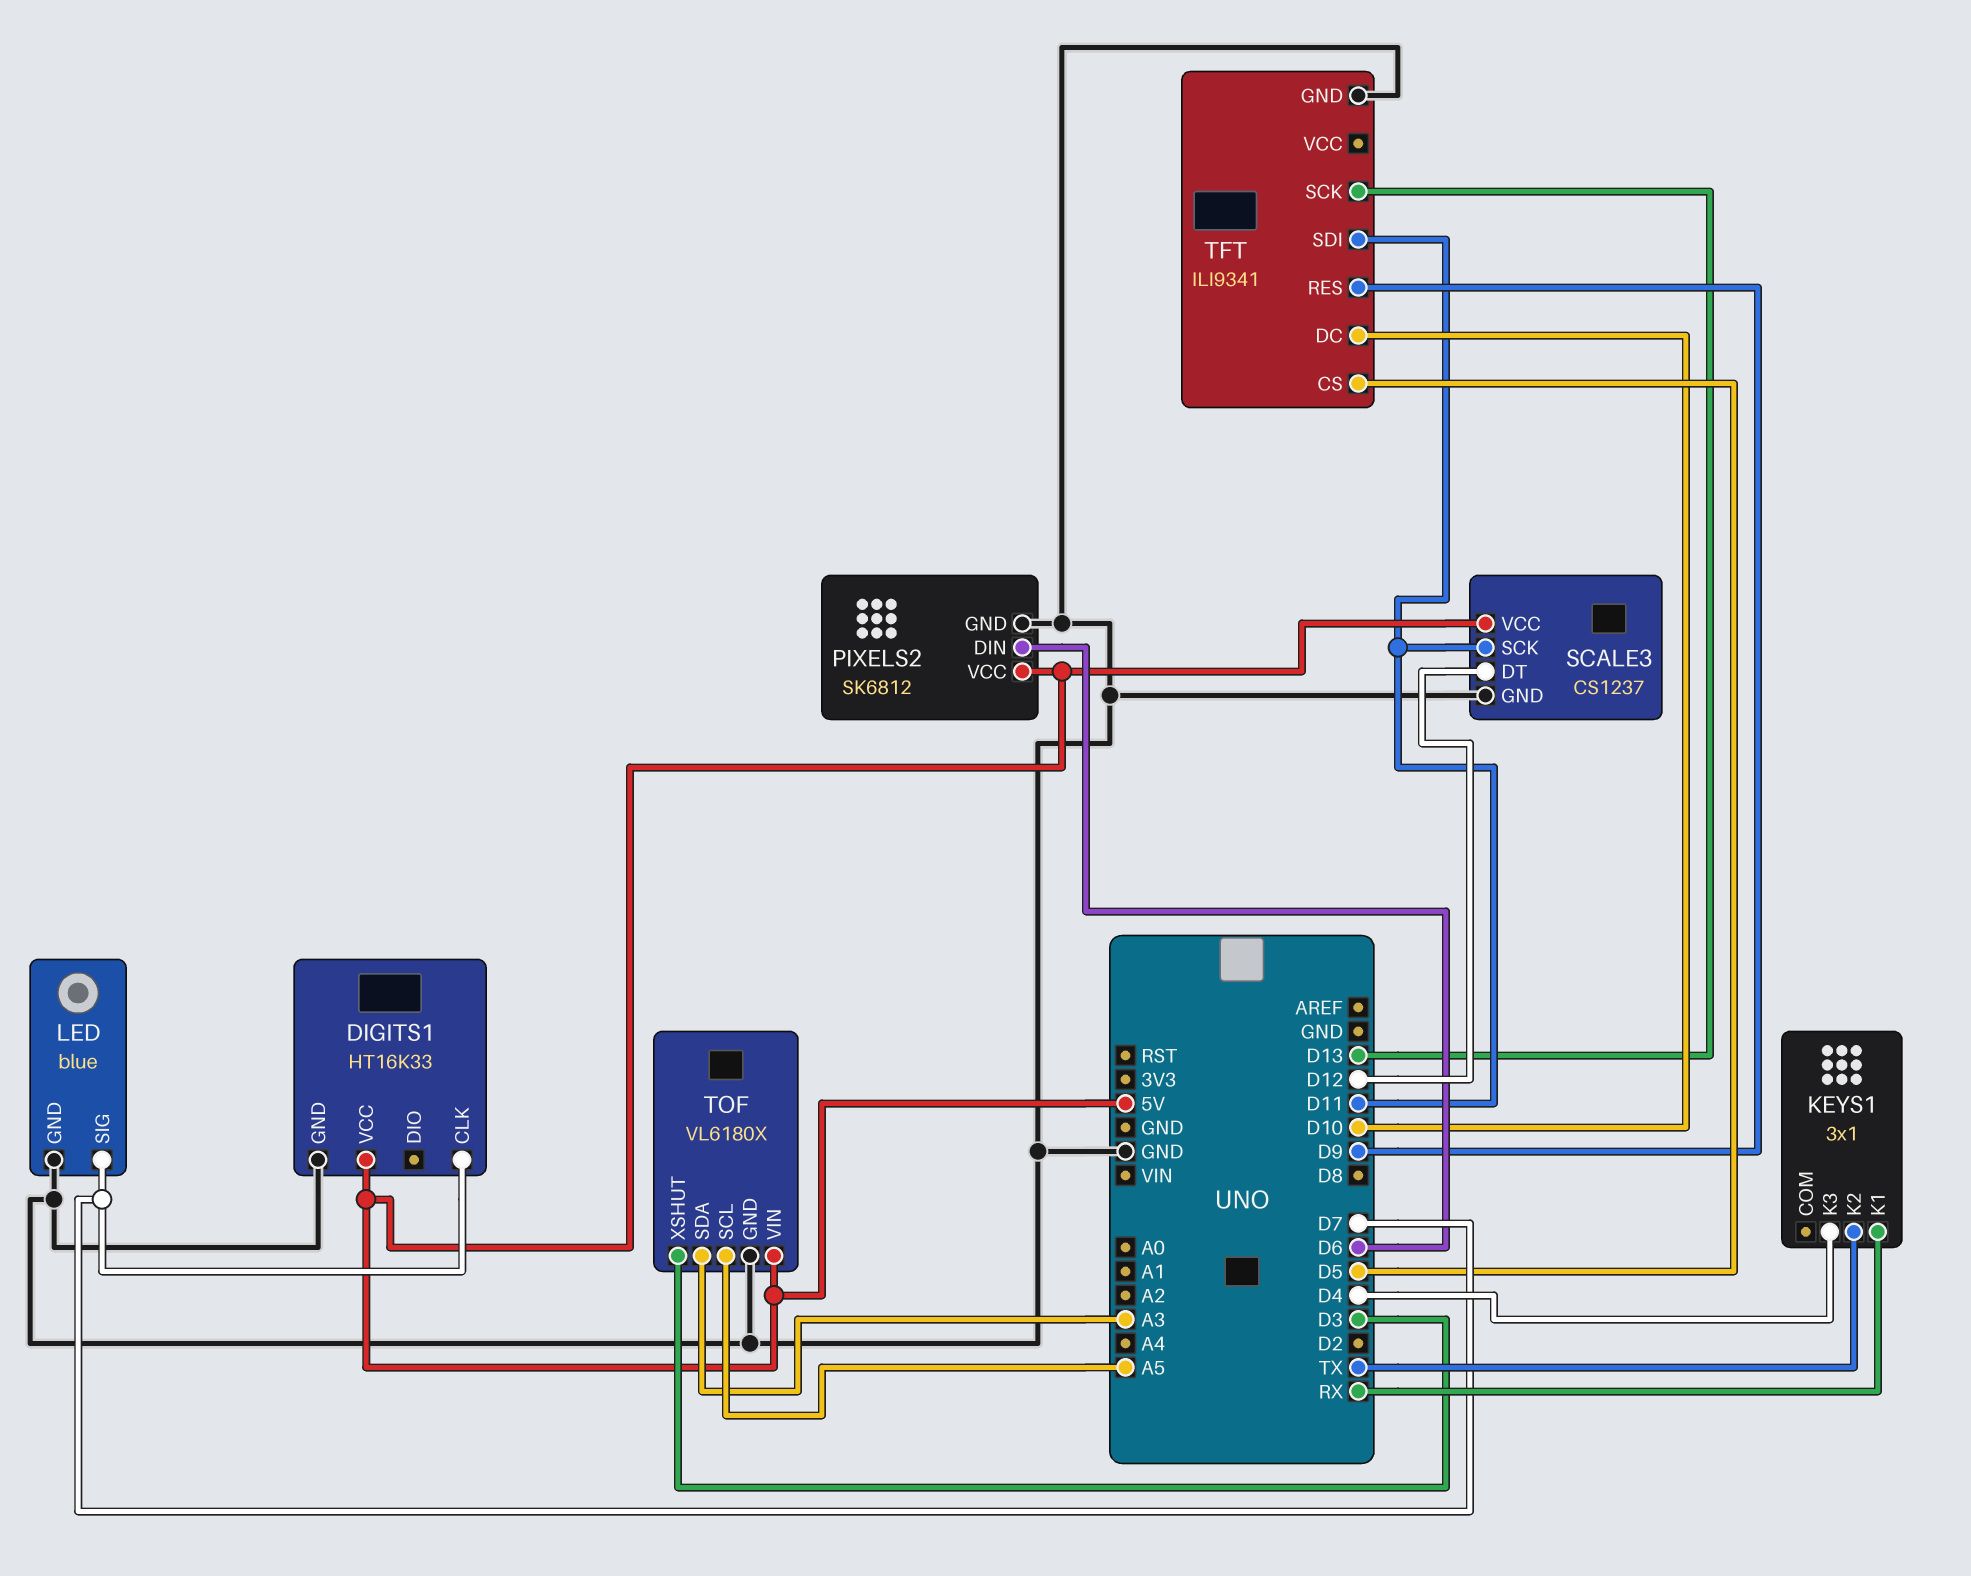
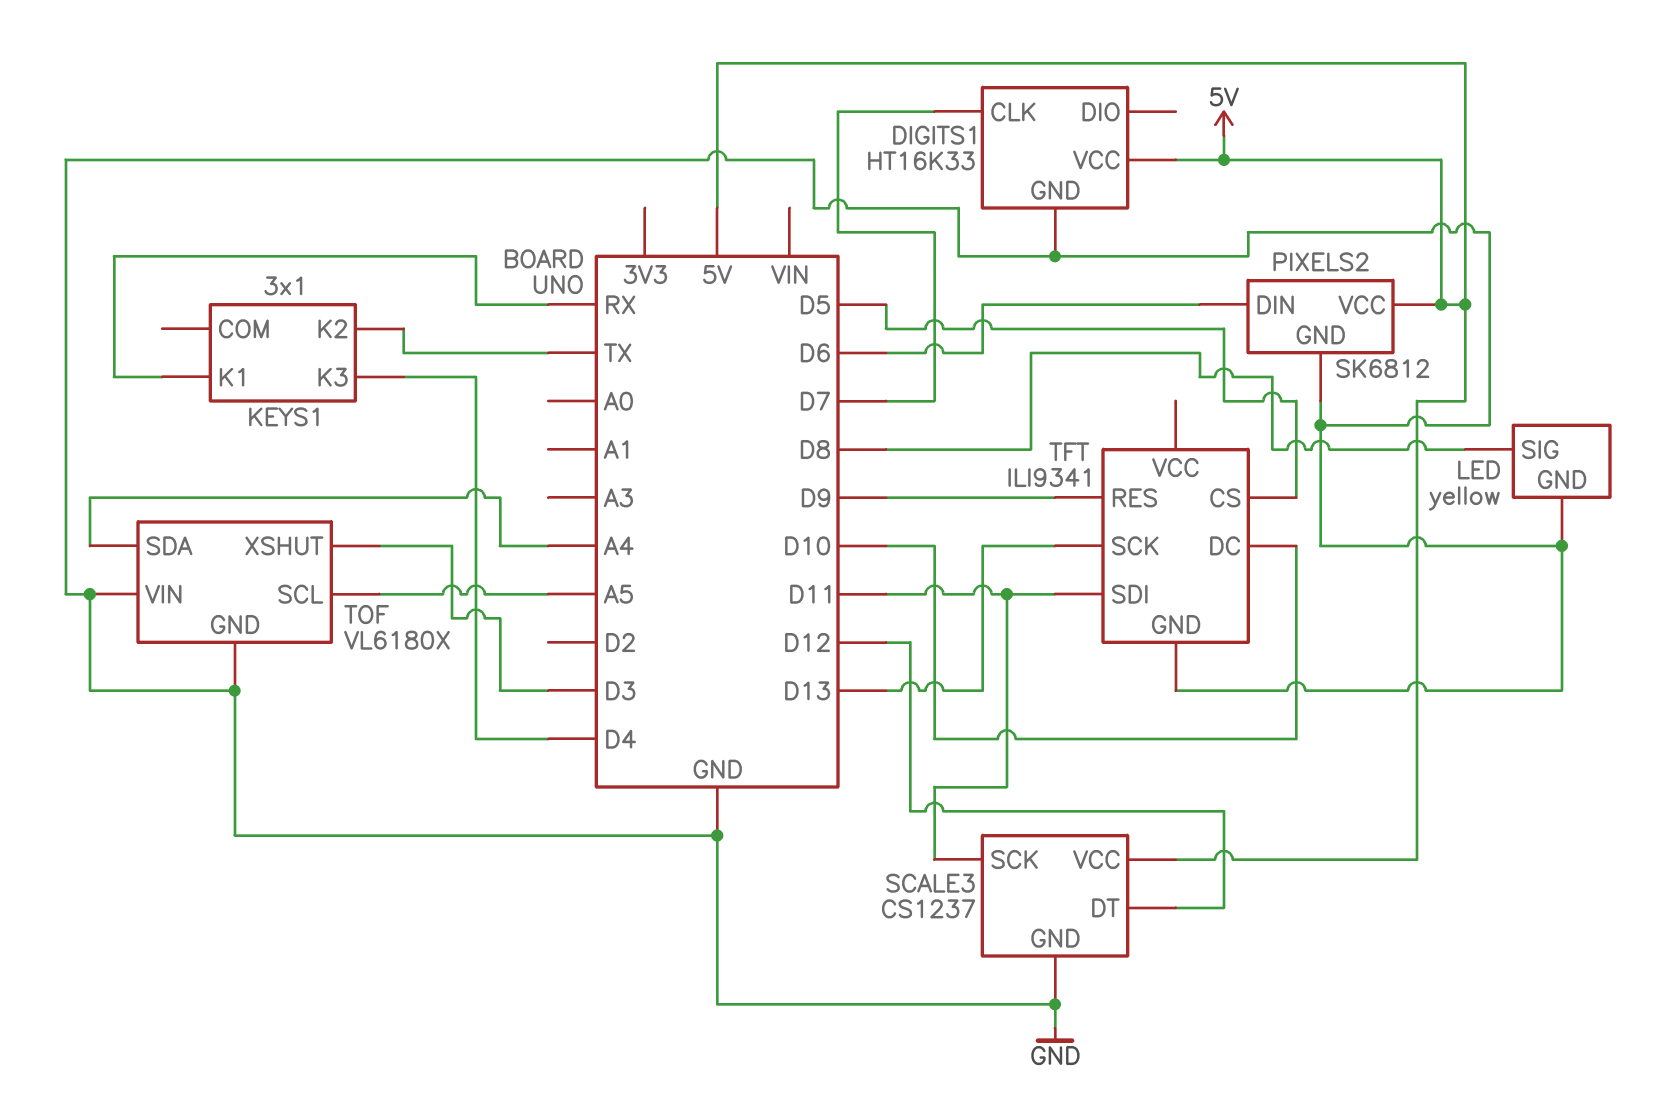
LED: blue -> yellow
LED pin SIG: D7 -> D8
TOF pin SDA: A3 -> A4
TOF pin VIN: 5V -> GND

